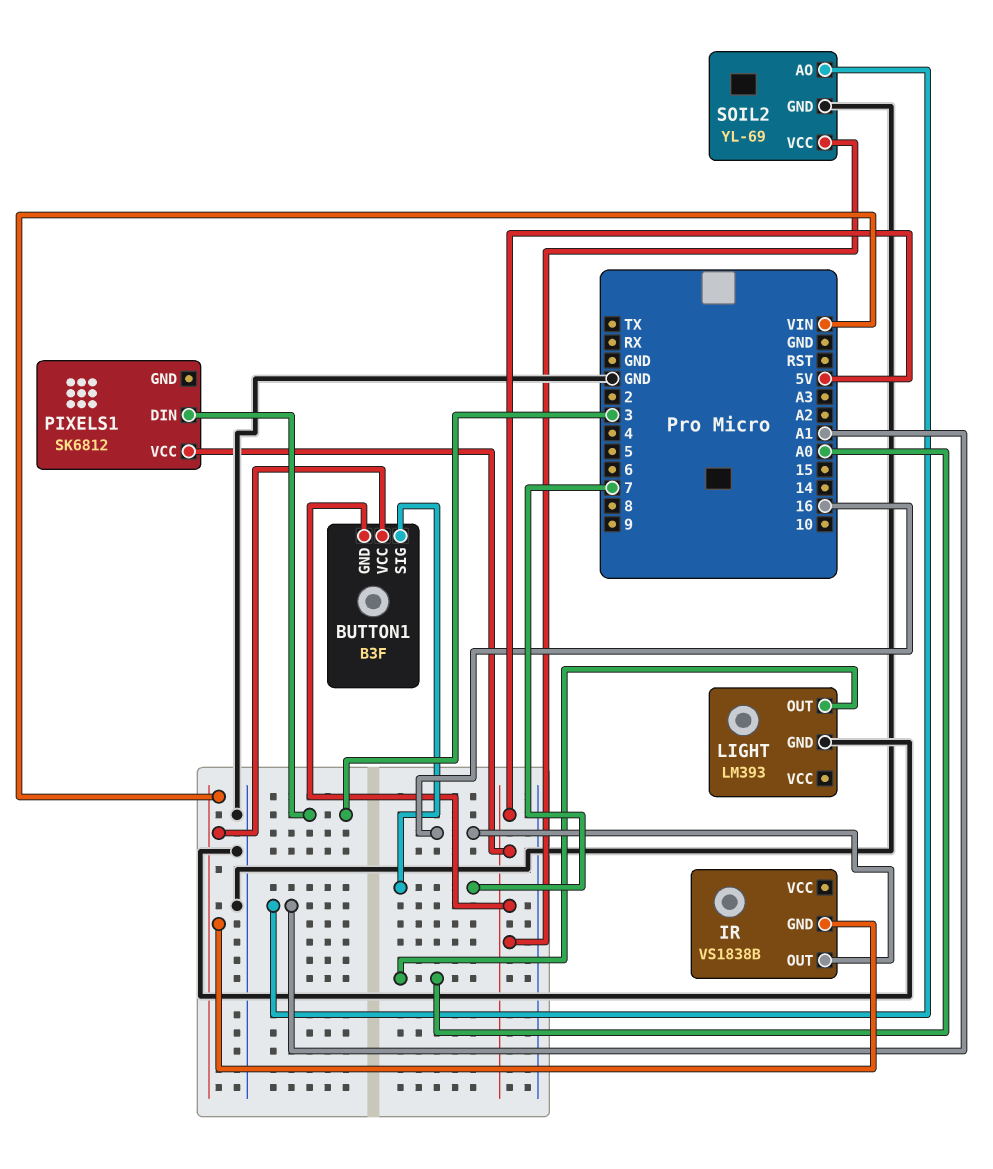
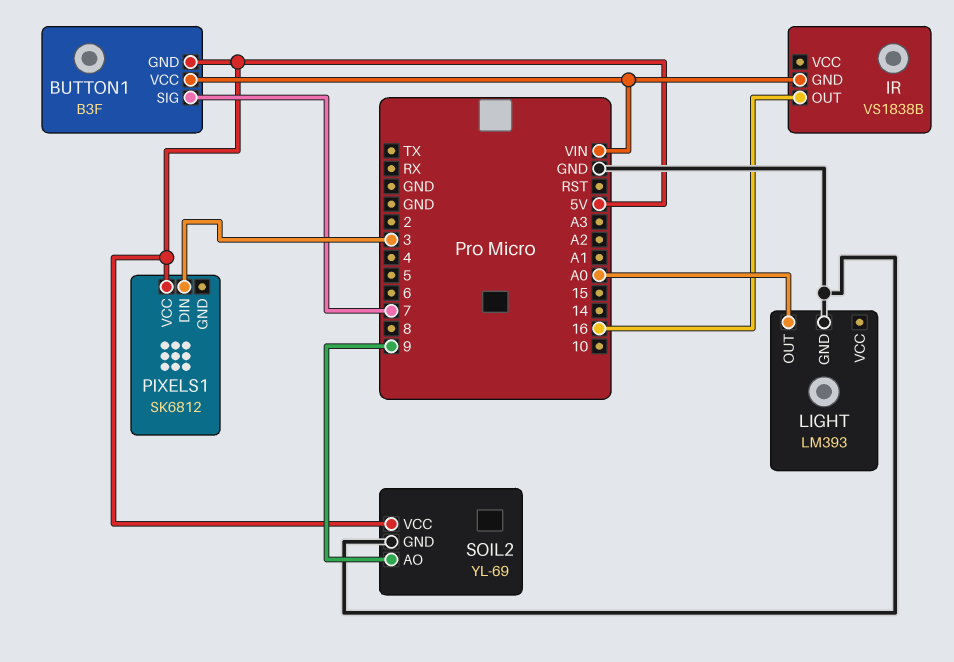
SOIL2 pin AO: A1 -> 9

